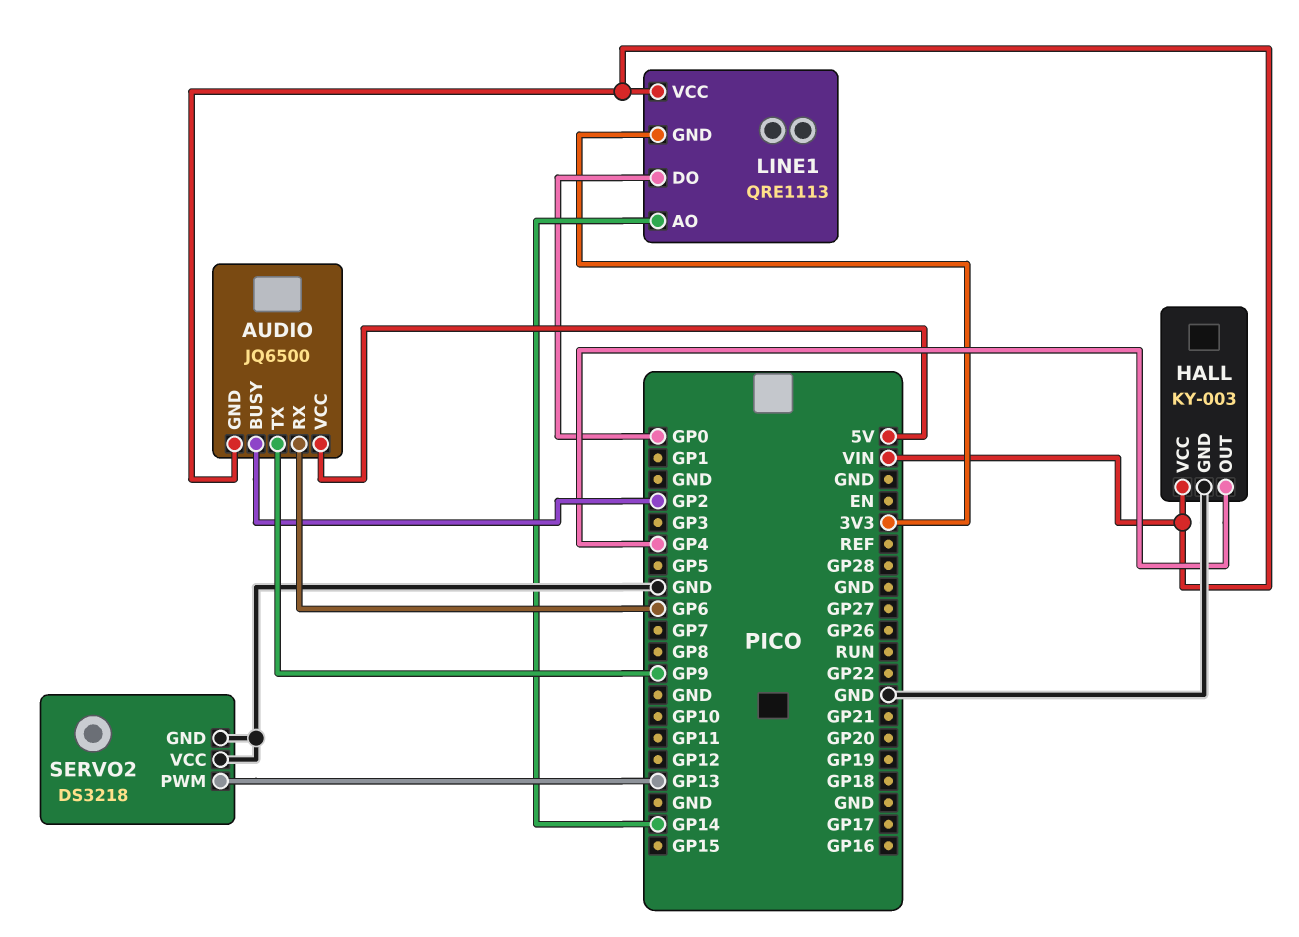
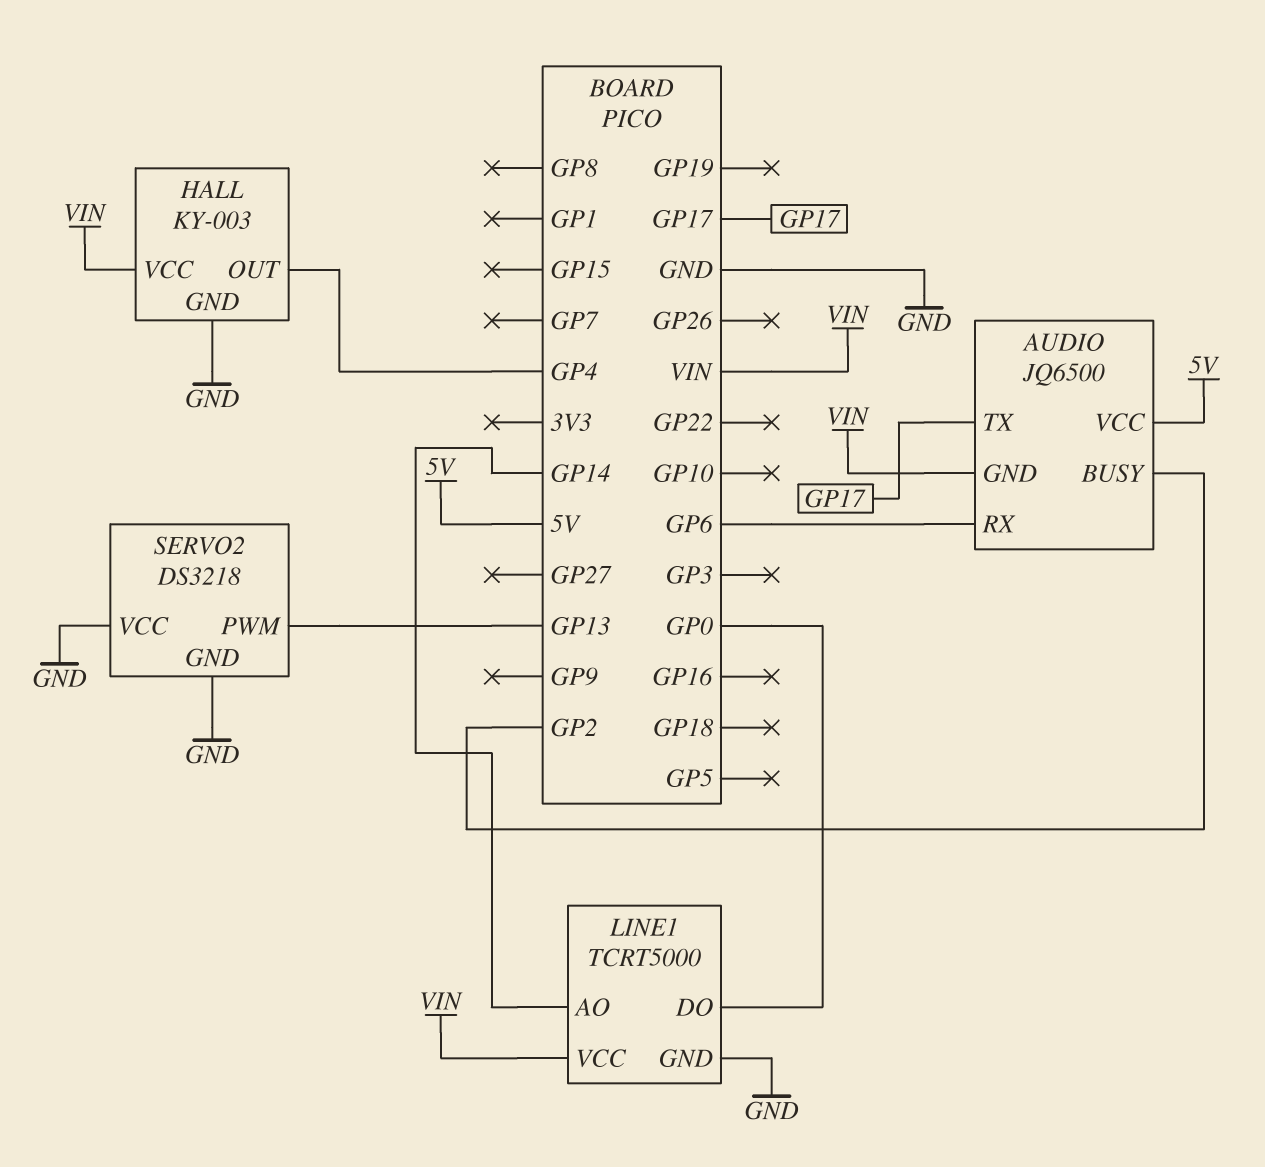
AUDIO pin TX: GP9 -> GP17
LINE1: QRE1113 -> TCRT5000
LINE1 pin GND: 3V3 -> GND

